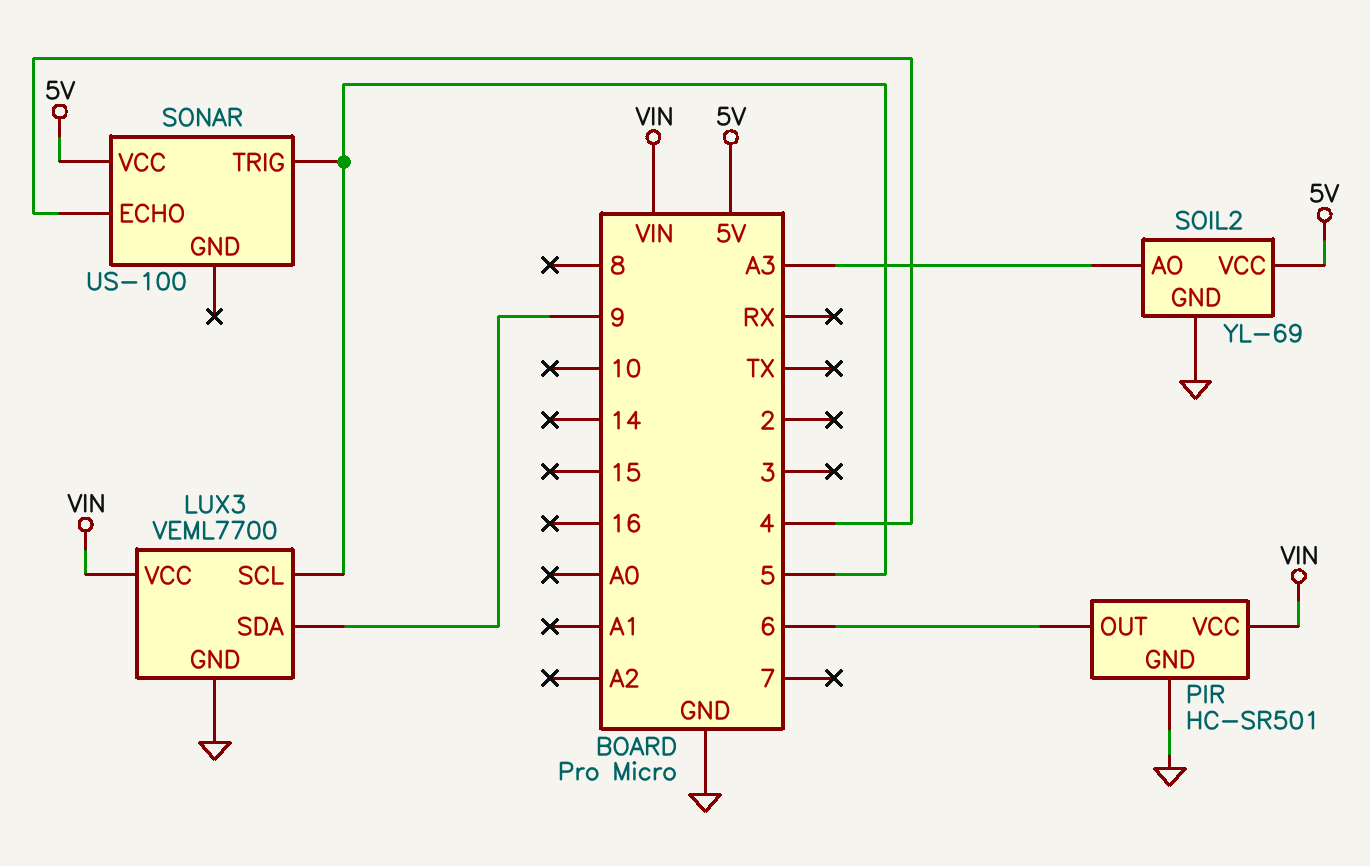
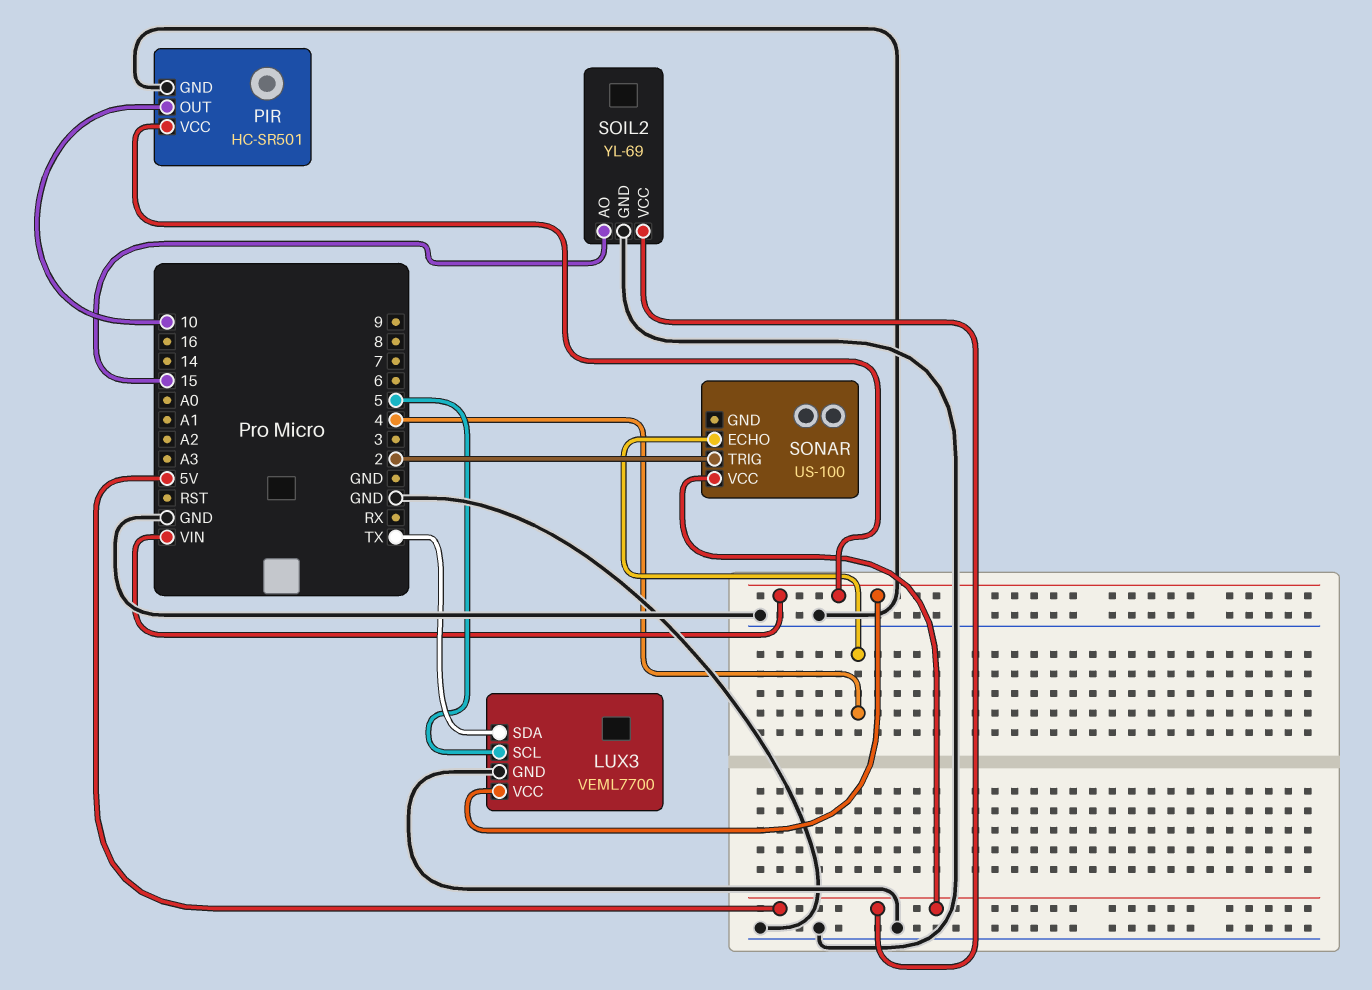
LUX3 pin SDA: 9 -> TX
PIR pin OUT: 6 -> 10
SOIL2 pin AO: A3 -> 15
SONAR pin TRIG: 5 -> 2

